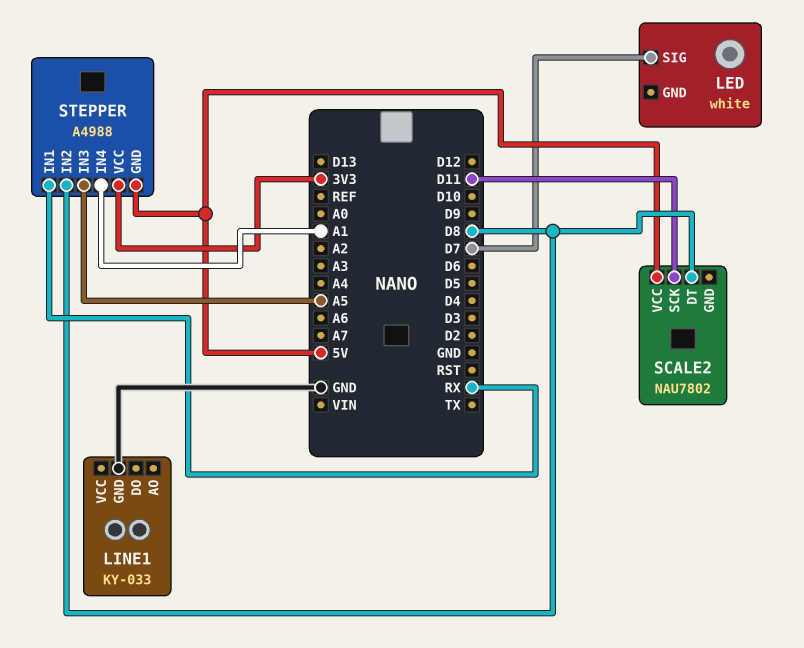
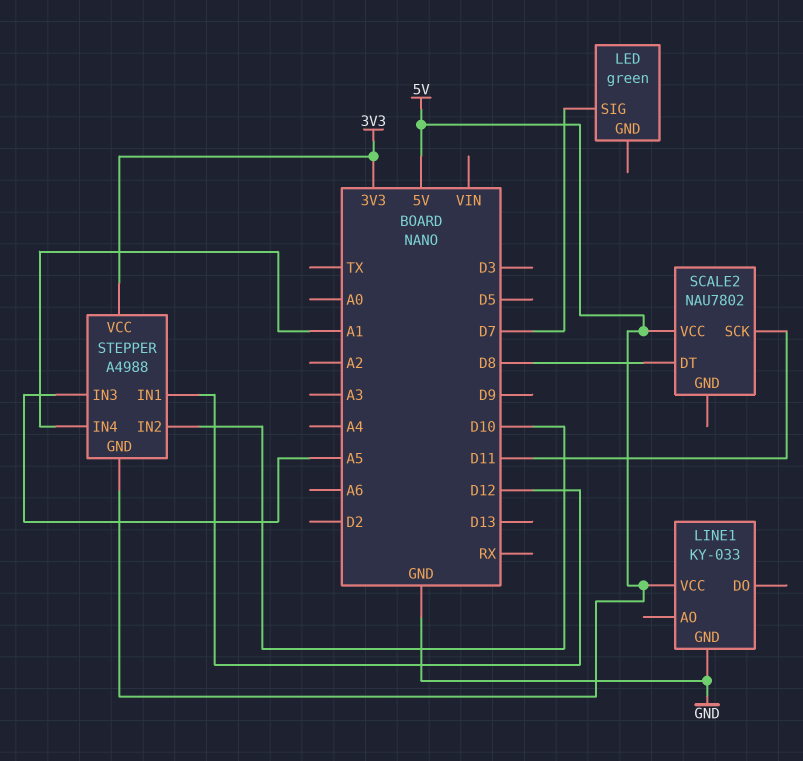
LED: white -> green
LINE1 pin VCC: none -> 5V
STEPPER pin IN1: RX -> D12
STEPPER pin IN2: D8 -> D10

